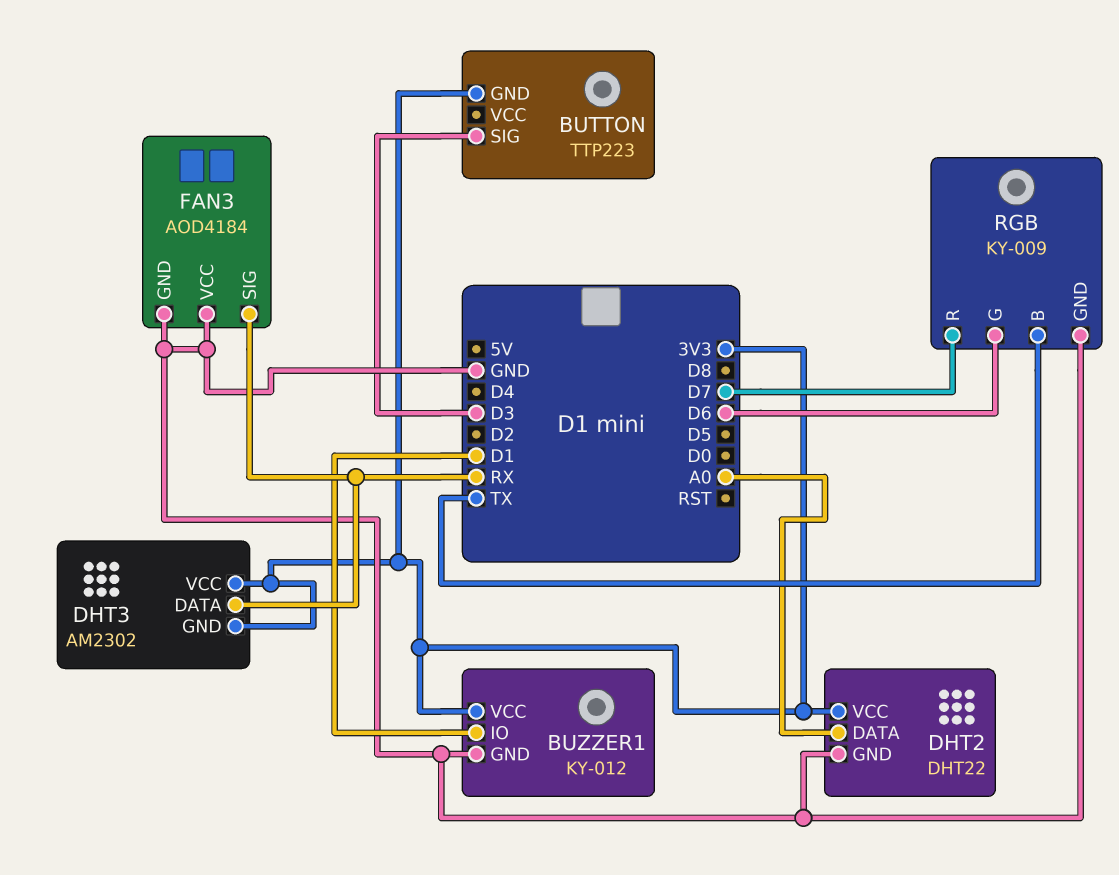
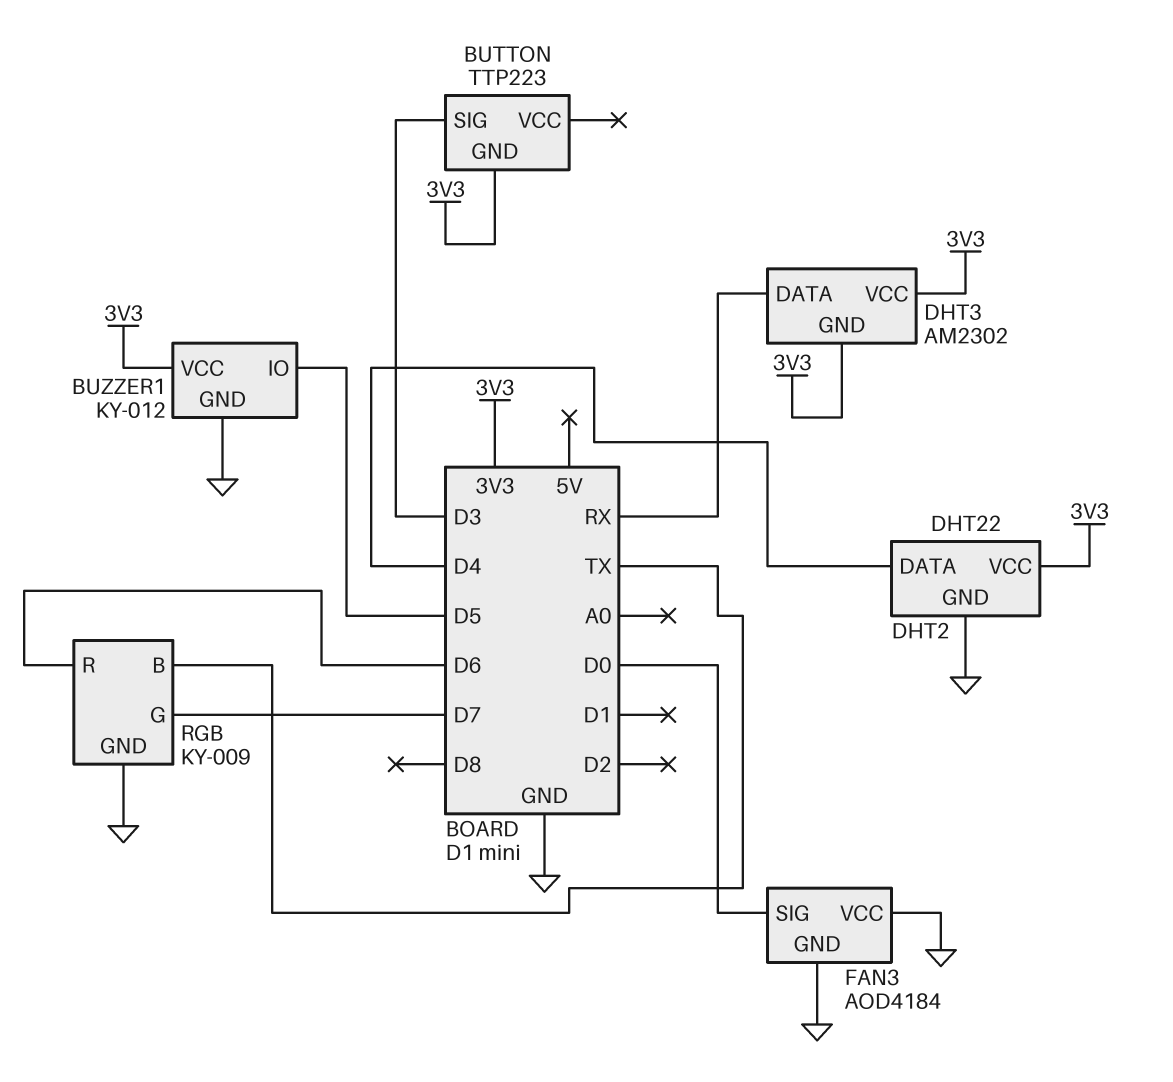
BUZZER1 pin IO: D1 -> D5
DHT2 pin DATA: A0 -> D4
FAN3 pin SIG: RX -> D0
RGB pin G: D6 -> D7
RGB pin R: D7 -> D6

